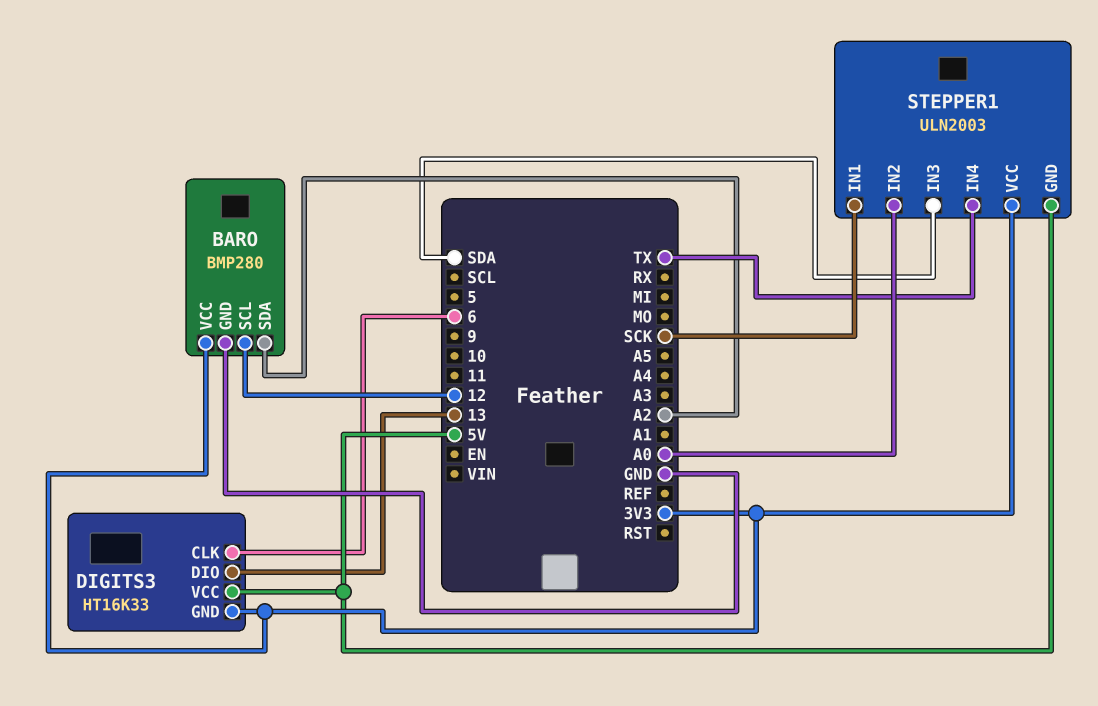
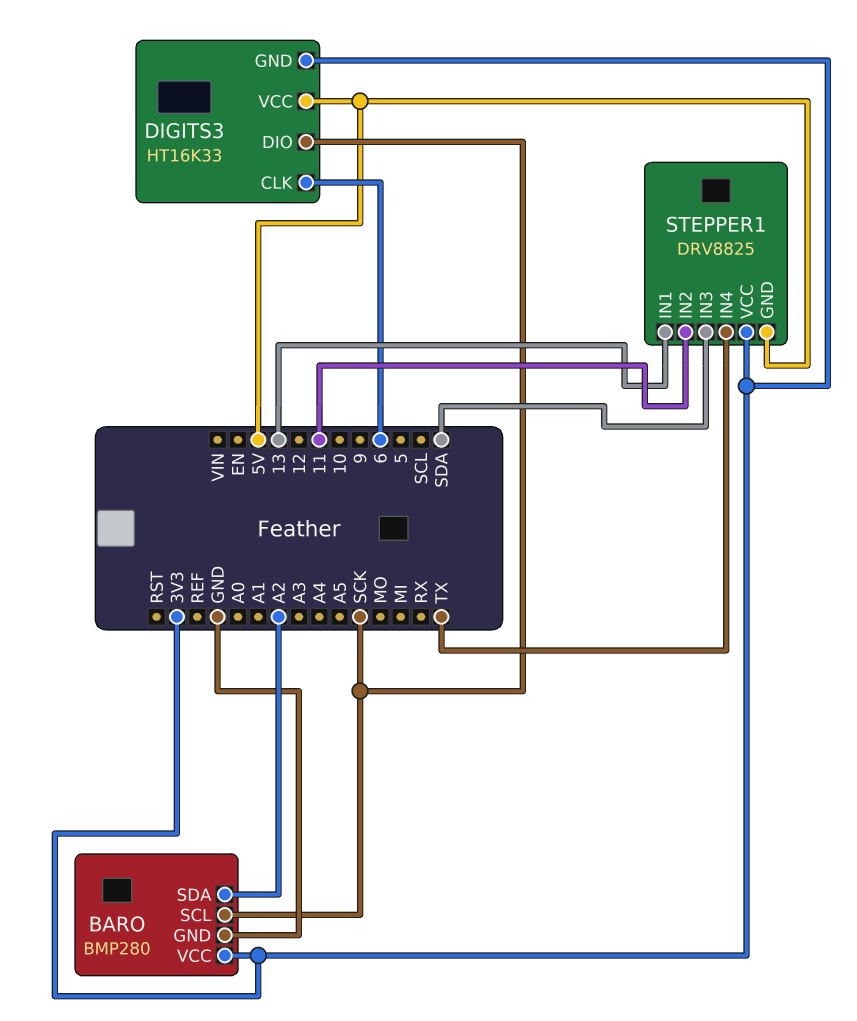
BARO pin SCL: 12 -> SCK
DIGITS3 pin DIO: 13 -> SCK
STEPPER1: ULN2003 -> DRV8825
STEPPER1 pin IN1: SCK -> 13
STEPPER1 pin IN2: A0 -> 11

